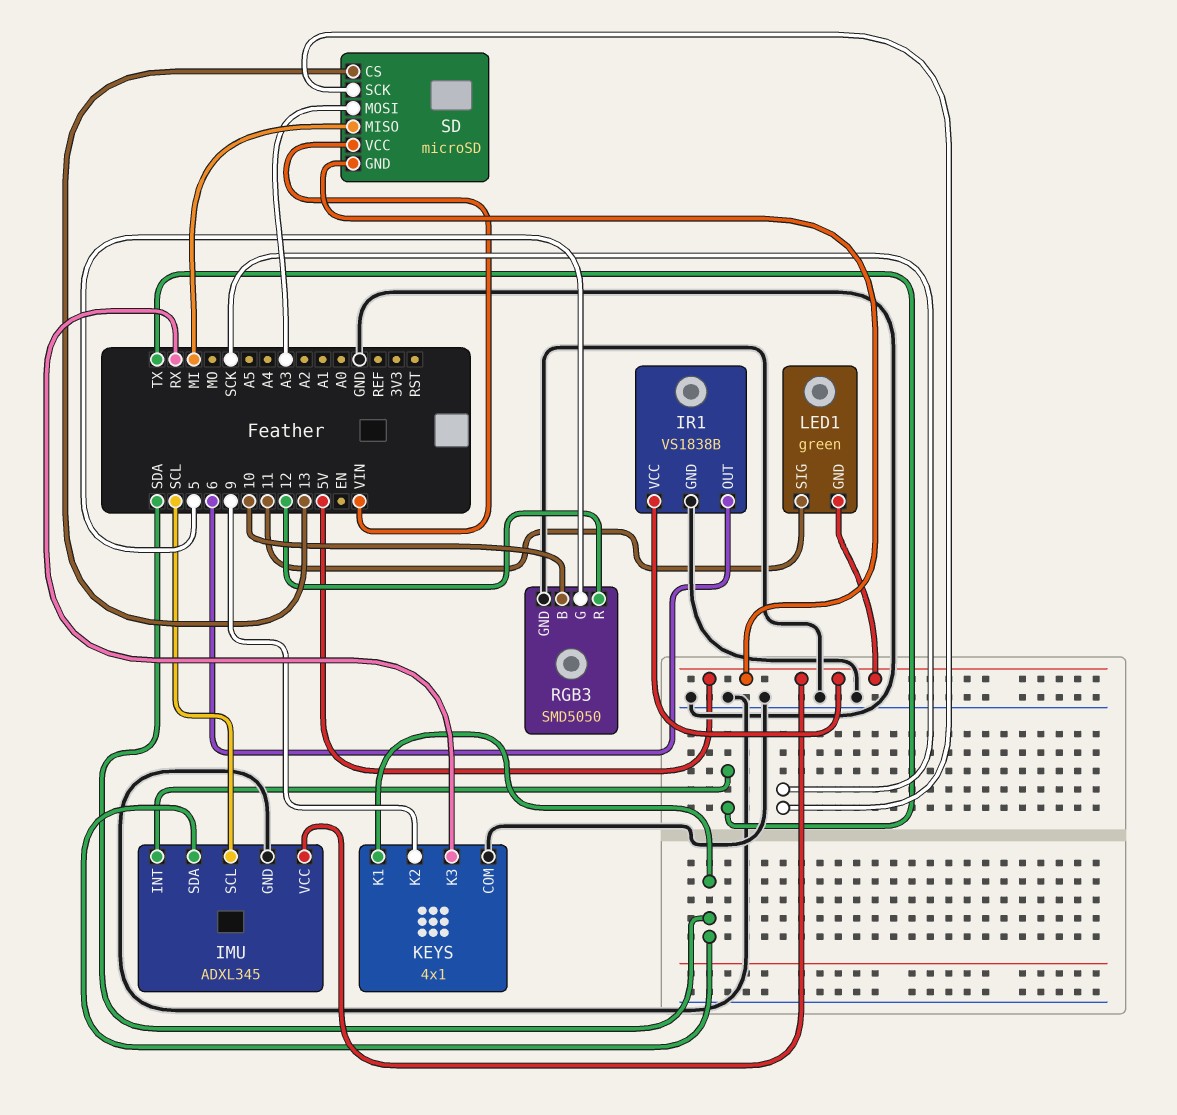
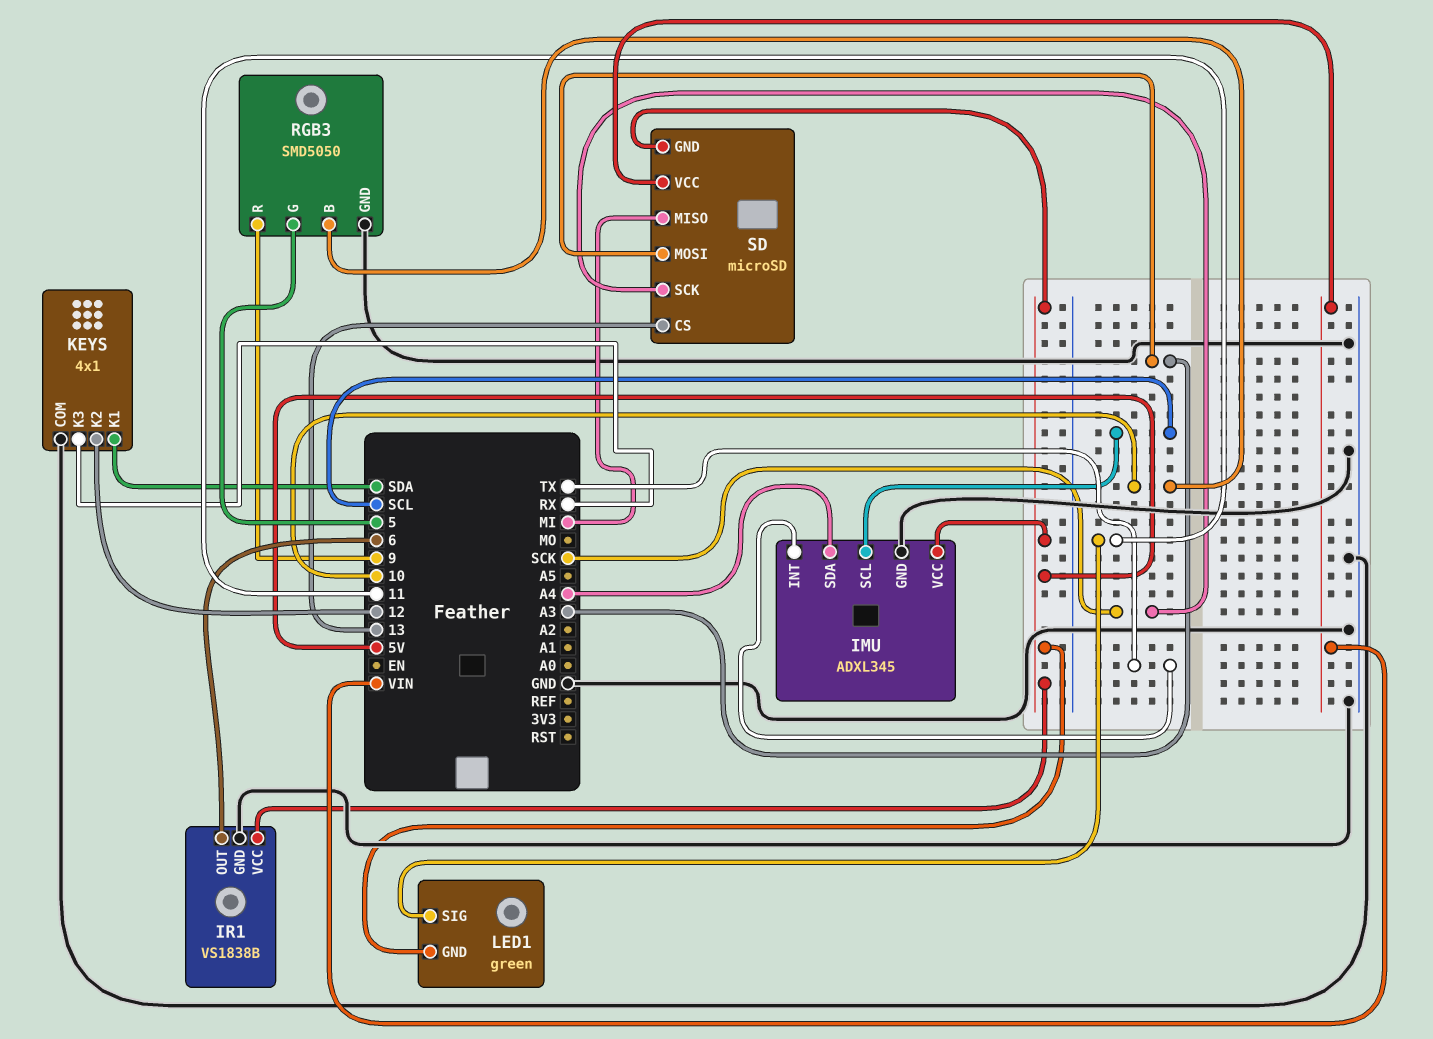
IMU pin SDA: SDA -> A4
KEYS pin K2: 9 -> 12
RGB3 pin R: 12 -> 9

